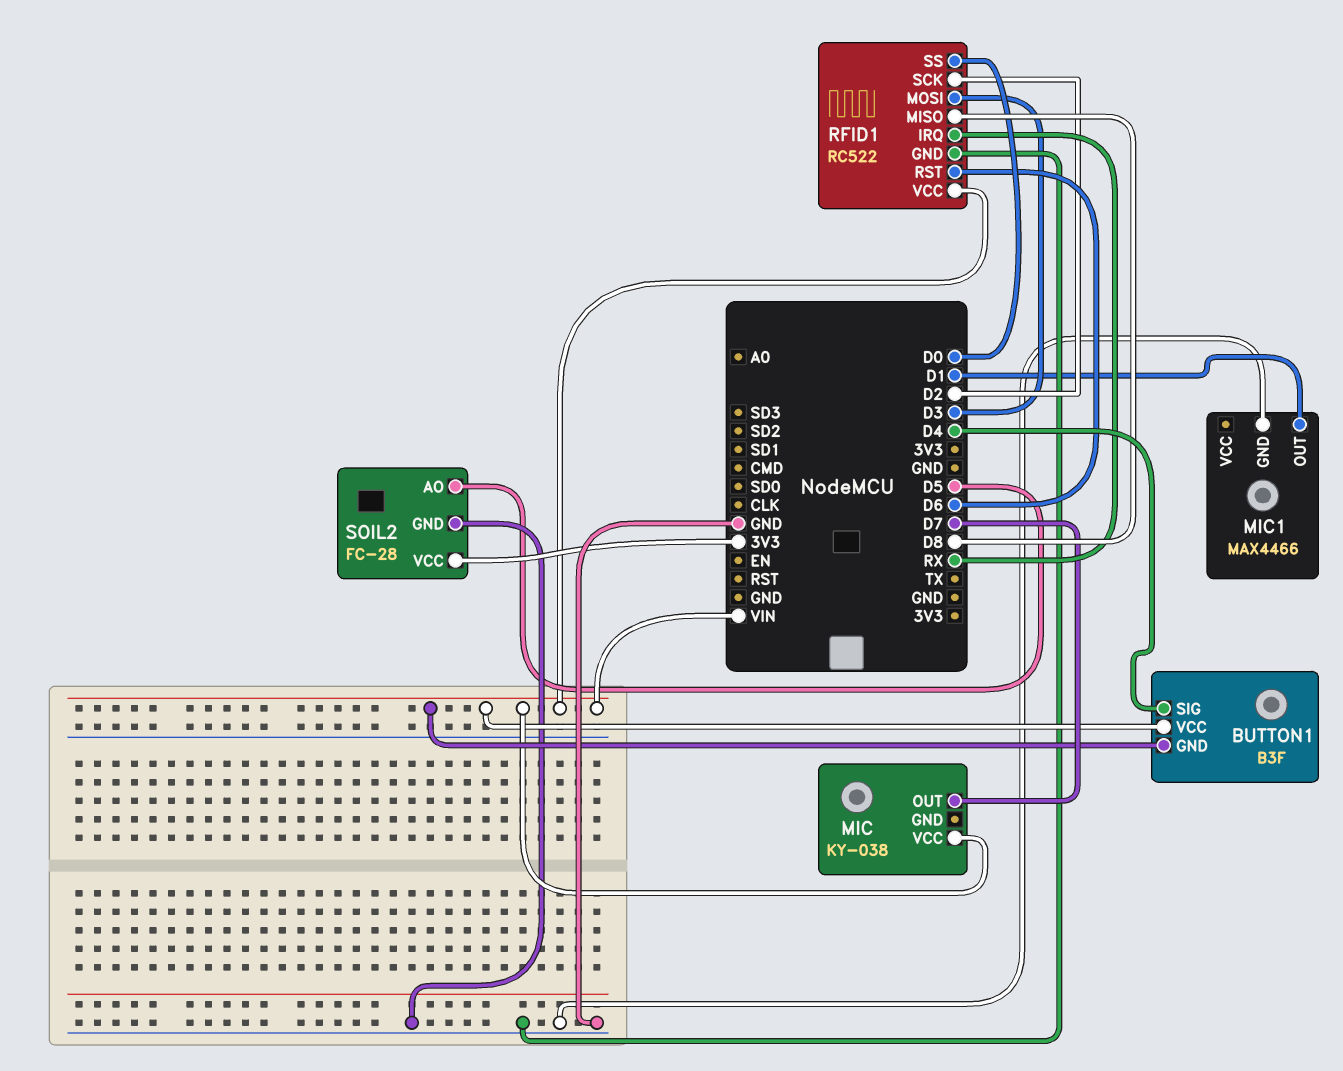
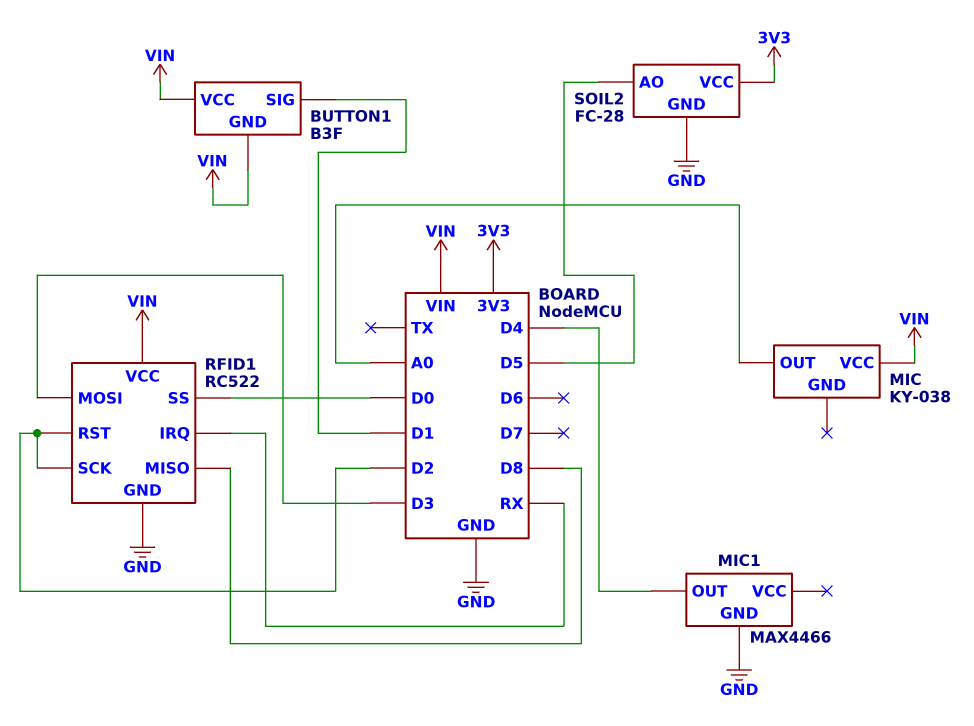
BUTTON1 pin SIG: D4 -> D1
MIC pin OUT: D7 -> A0
MIC1 pin OUT: D1 -> D4
RFID1 pin RST: D6 -> D2

